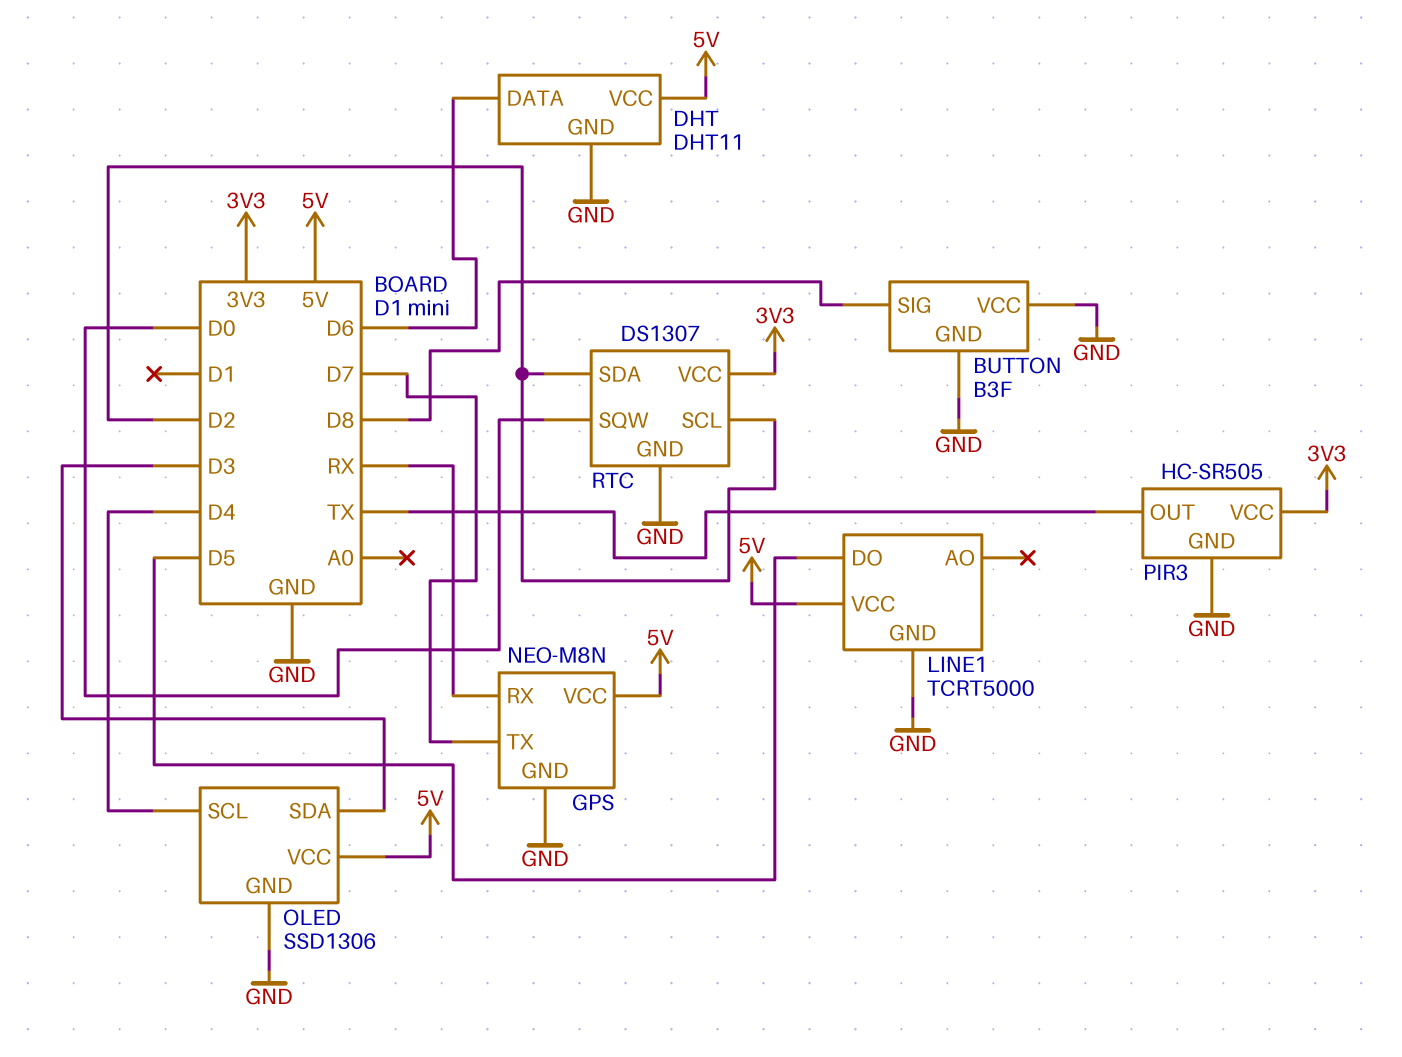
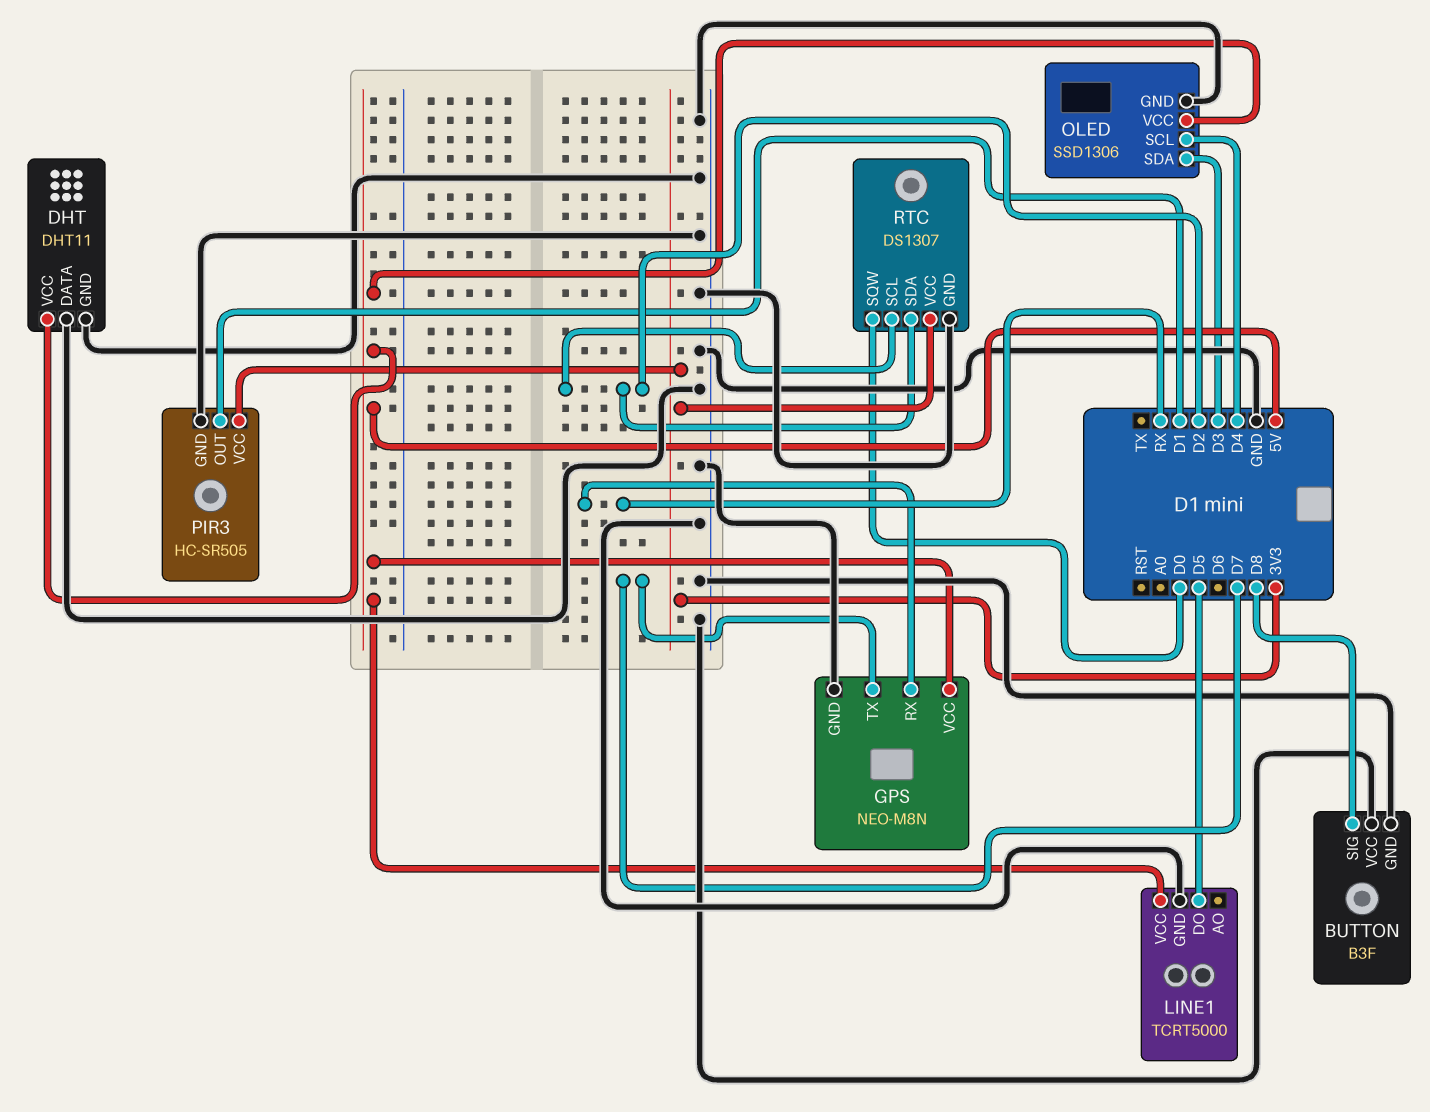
DHT pin DATA: D6 -> GND
PIR3 pin OUT: TX -> D1

